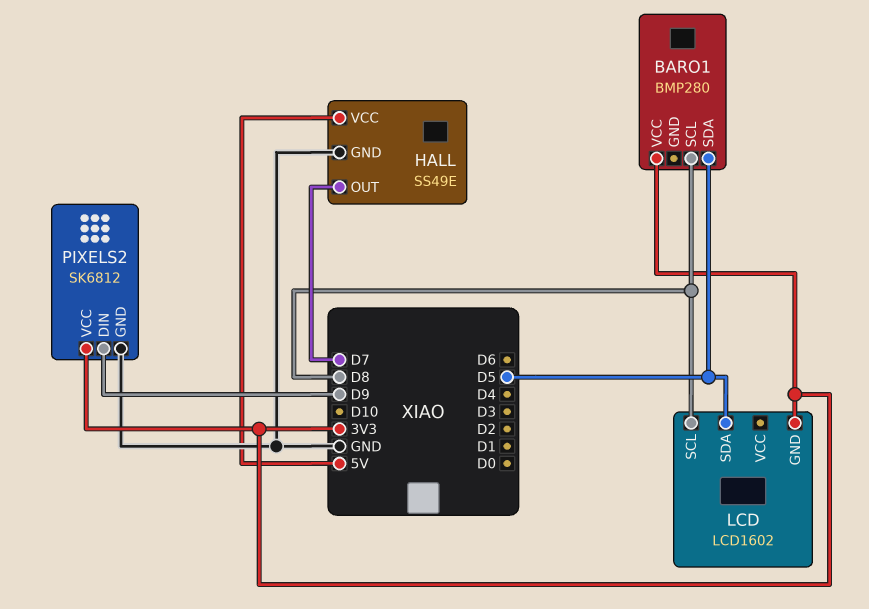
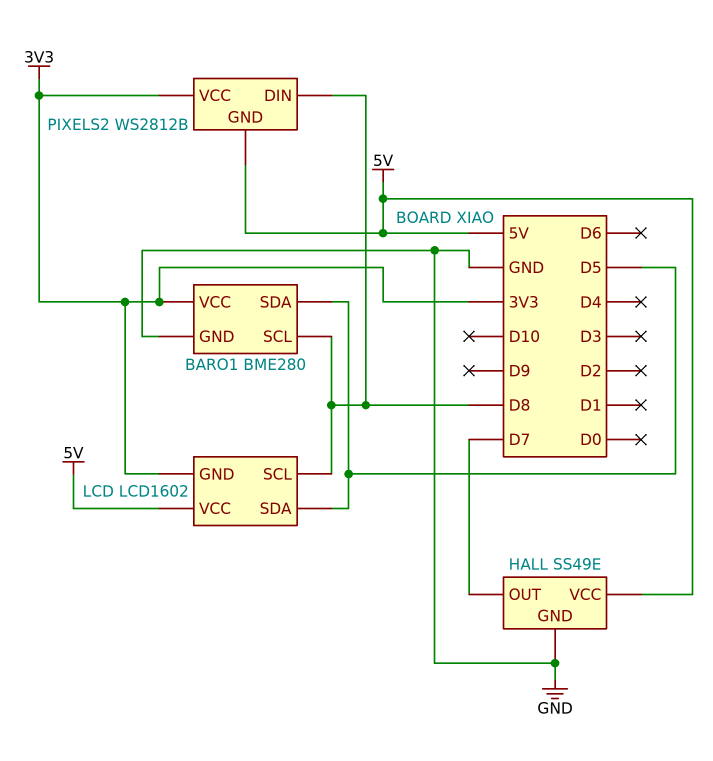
BARO1: BMP280 -> BME280
BARO1 pin GND: none -> GND
LCD pin VCC: none -> 5V
PIXELS2: SK6812 -> WS2812B
PIXELS2 pin DIN: D9 -> D8
PIXELS2 pin GND: GND -> 5V

